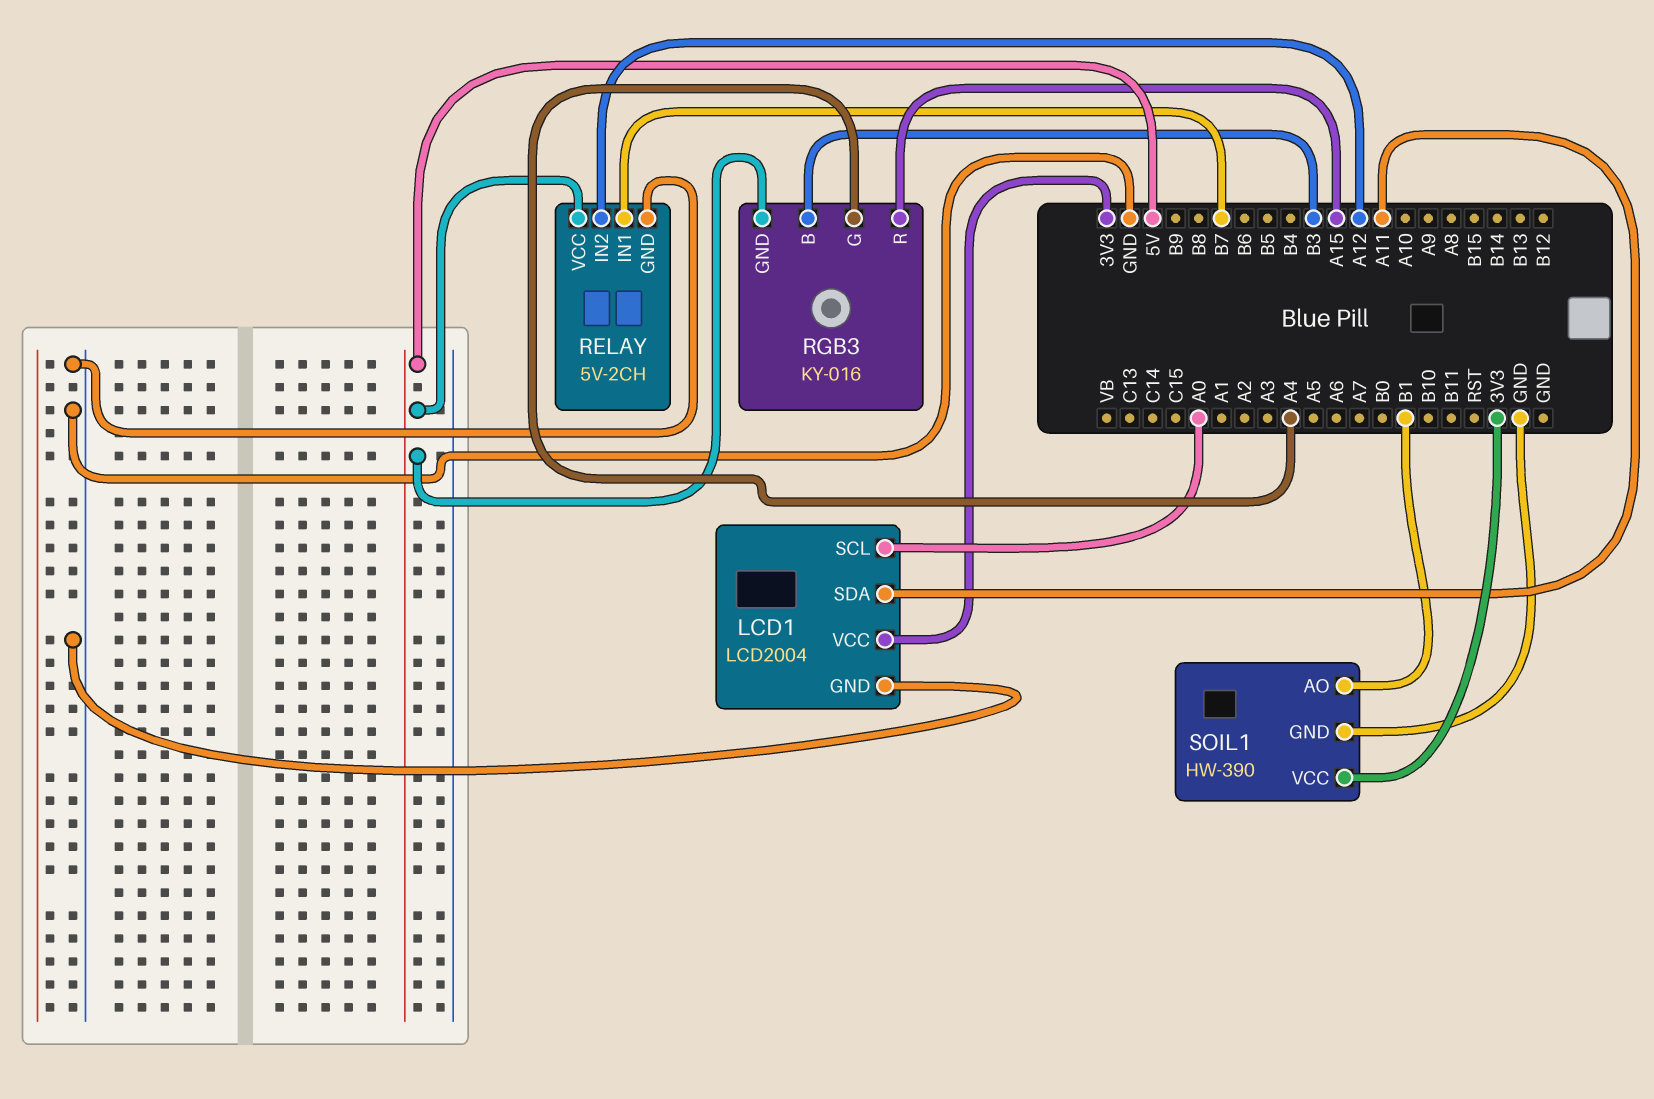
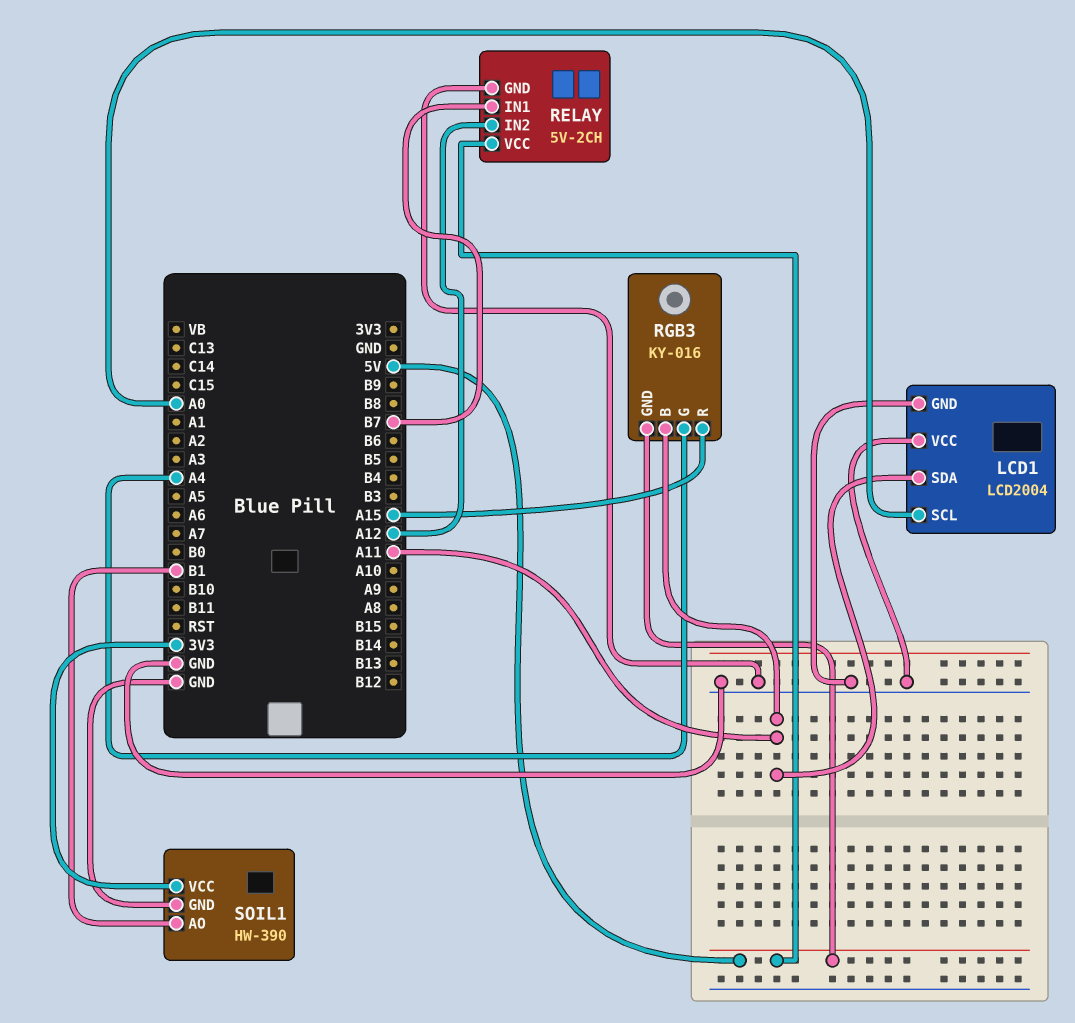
LCD1 pin VCC: 3V3 -> GND
RGB3 pin B: B3 -> A11

